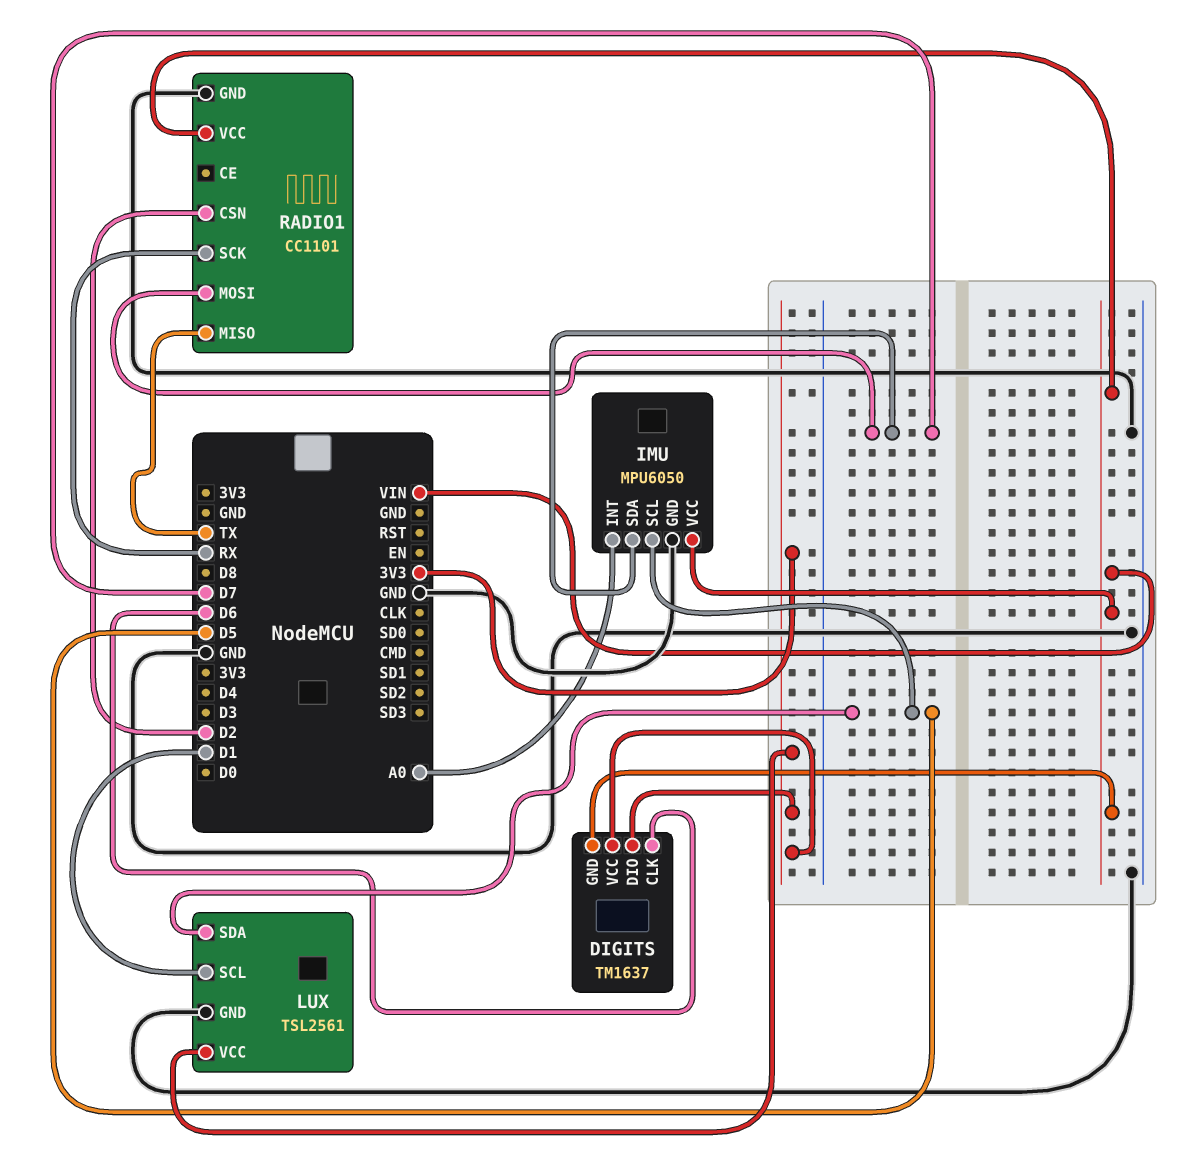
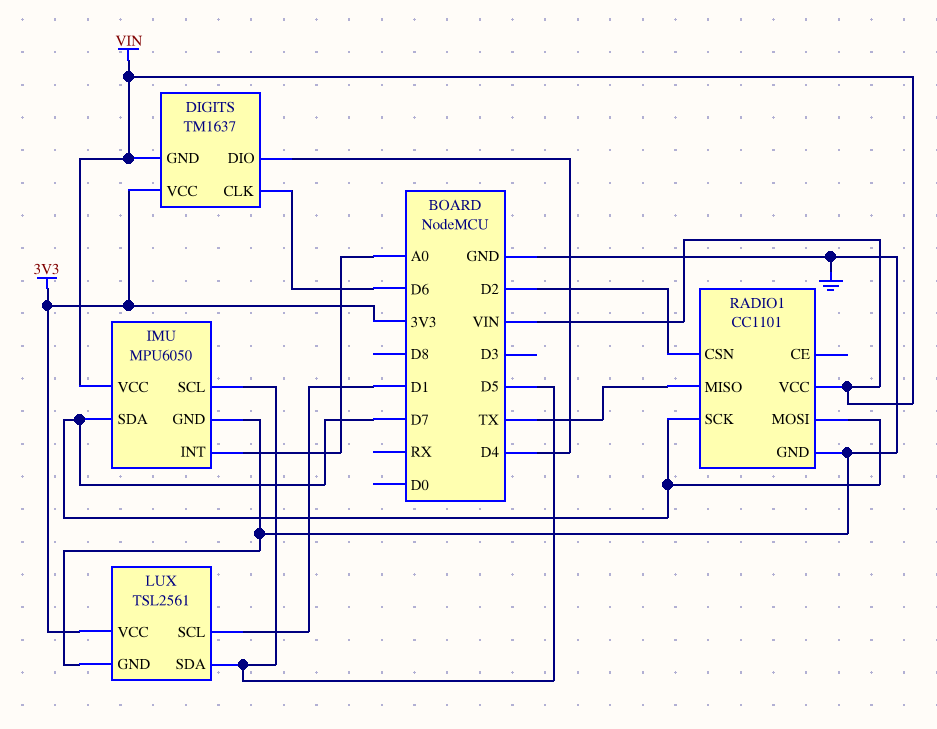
DIGITS pin DIO: 3V3 -> D4
RADIO1 pin SCK: RX -> D7

